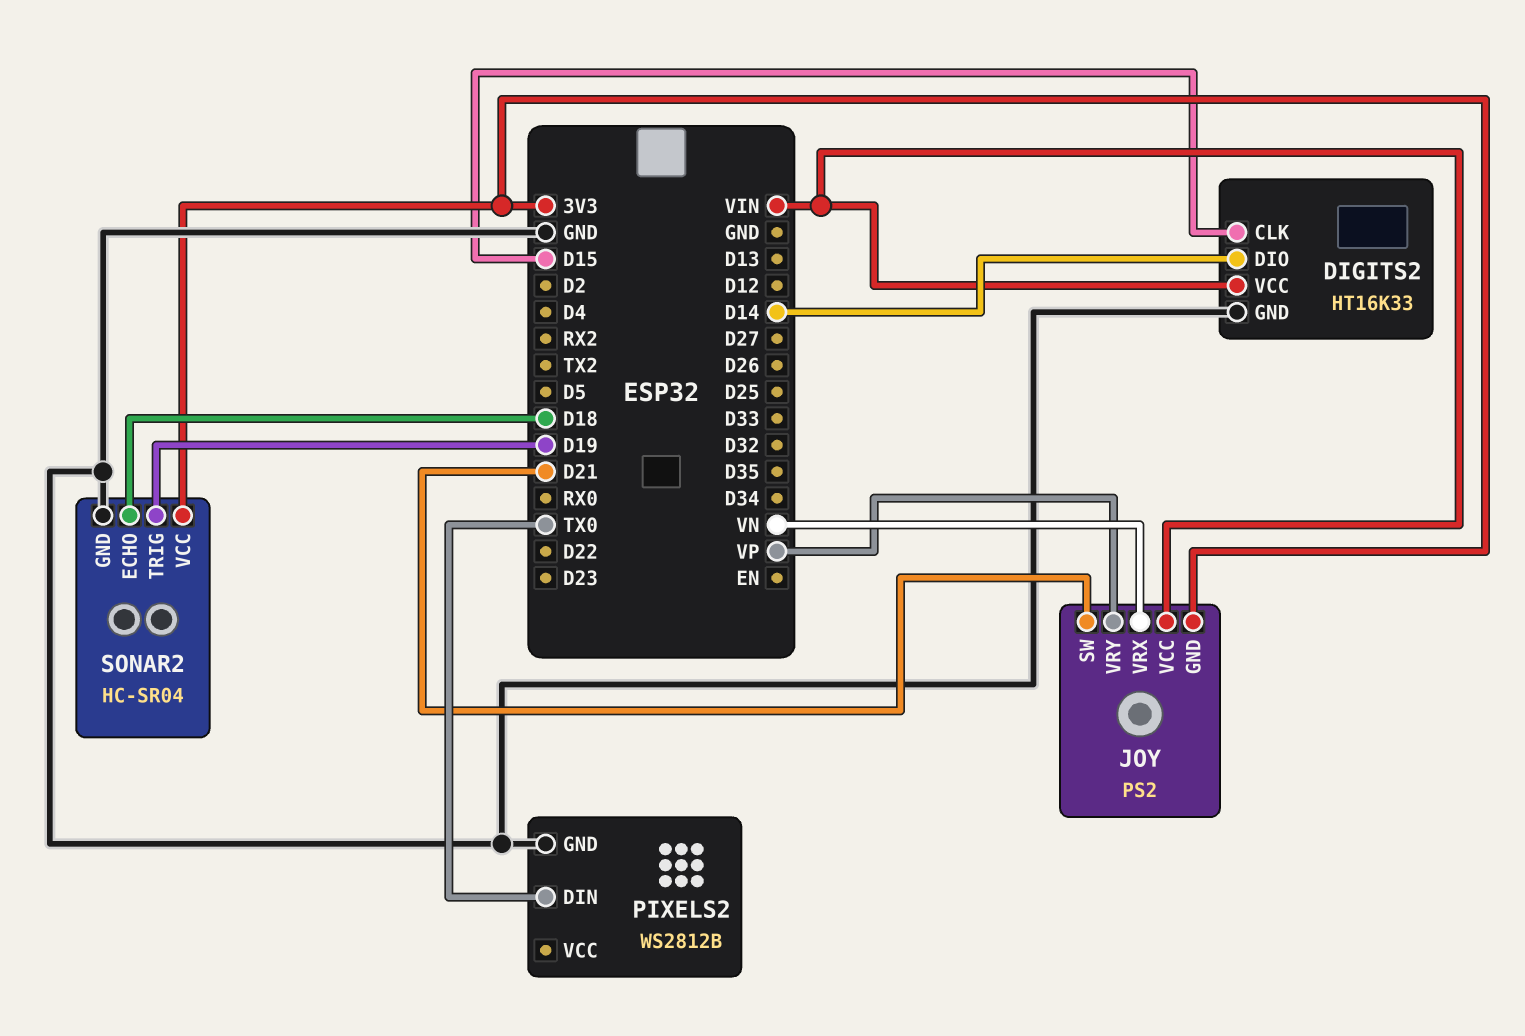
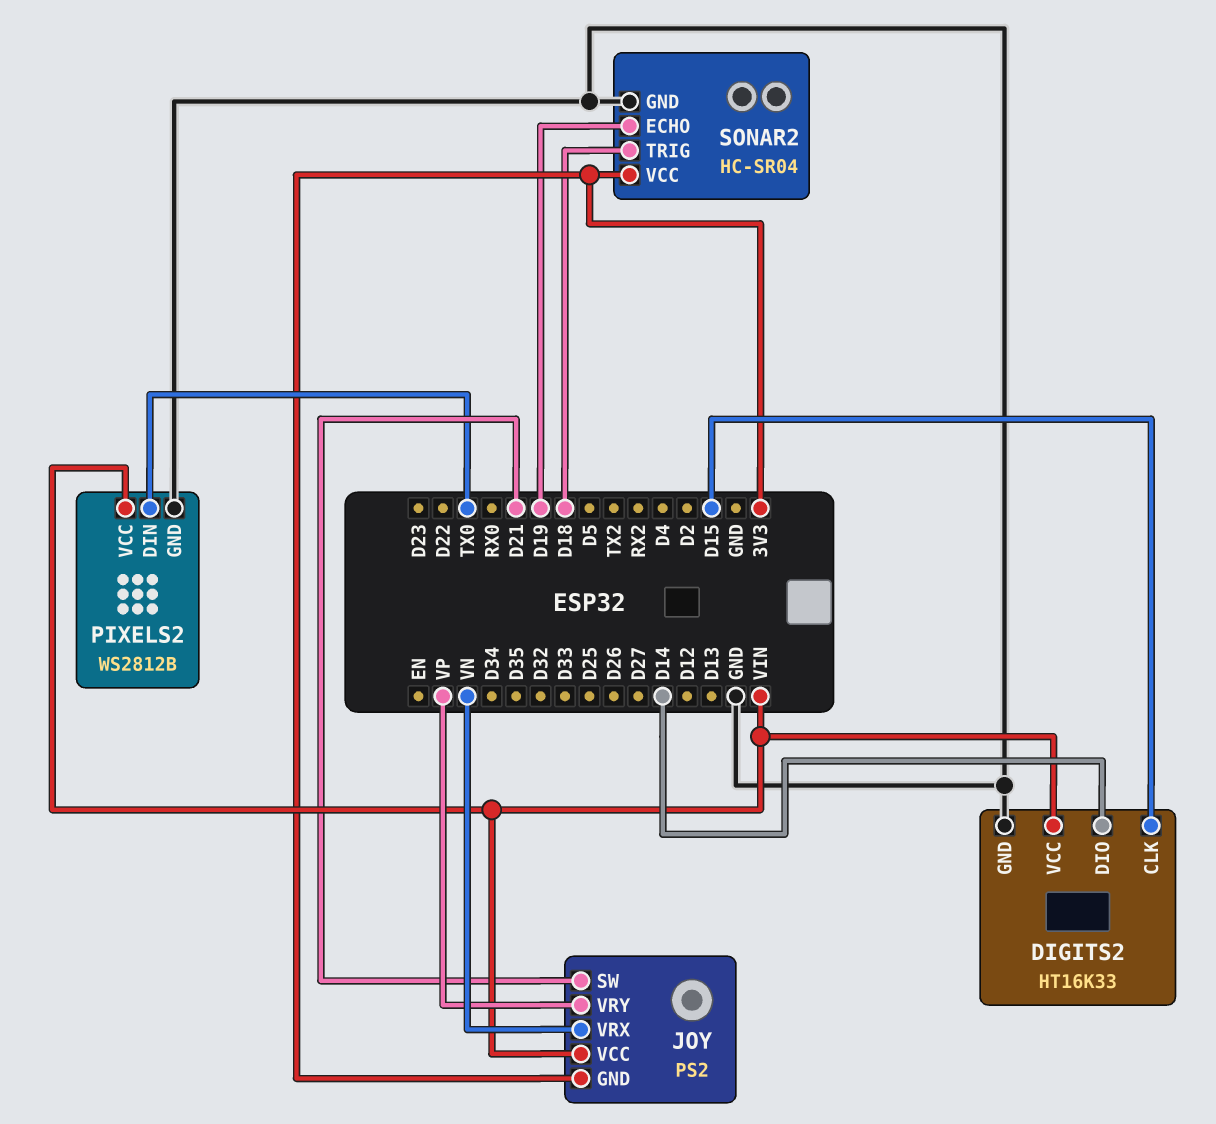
PIXELS2 pin VCC: none -> VIN
SONAR2 pin ECHO: D18 -> D19
SONAR2 pin TRIG: D19 -> D18

